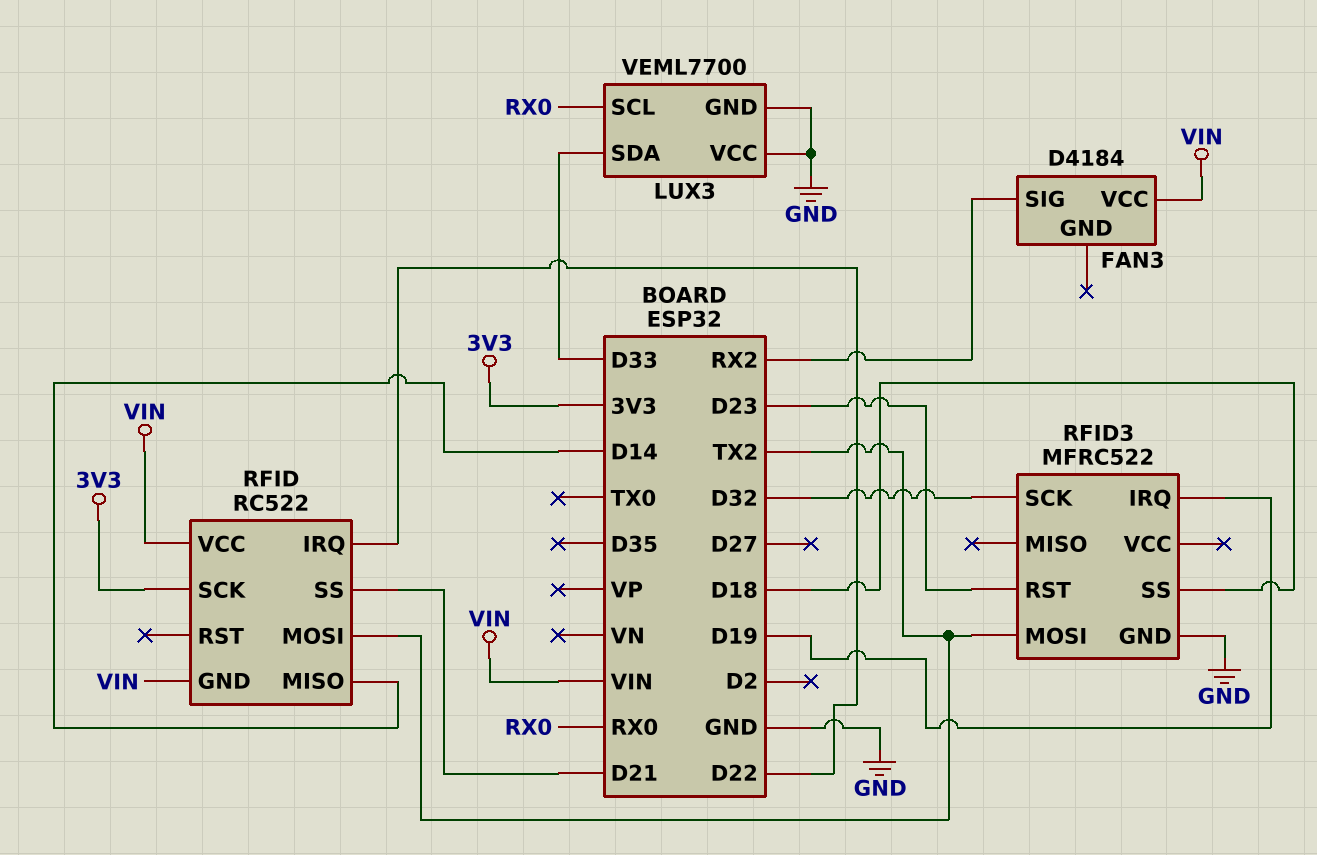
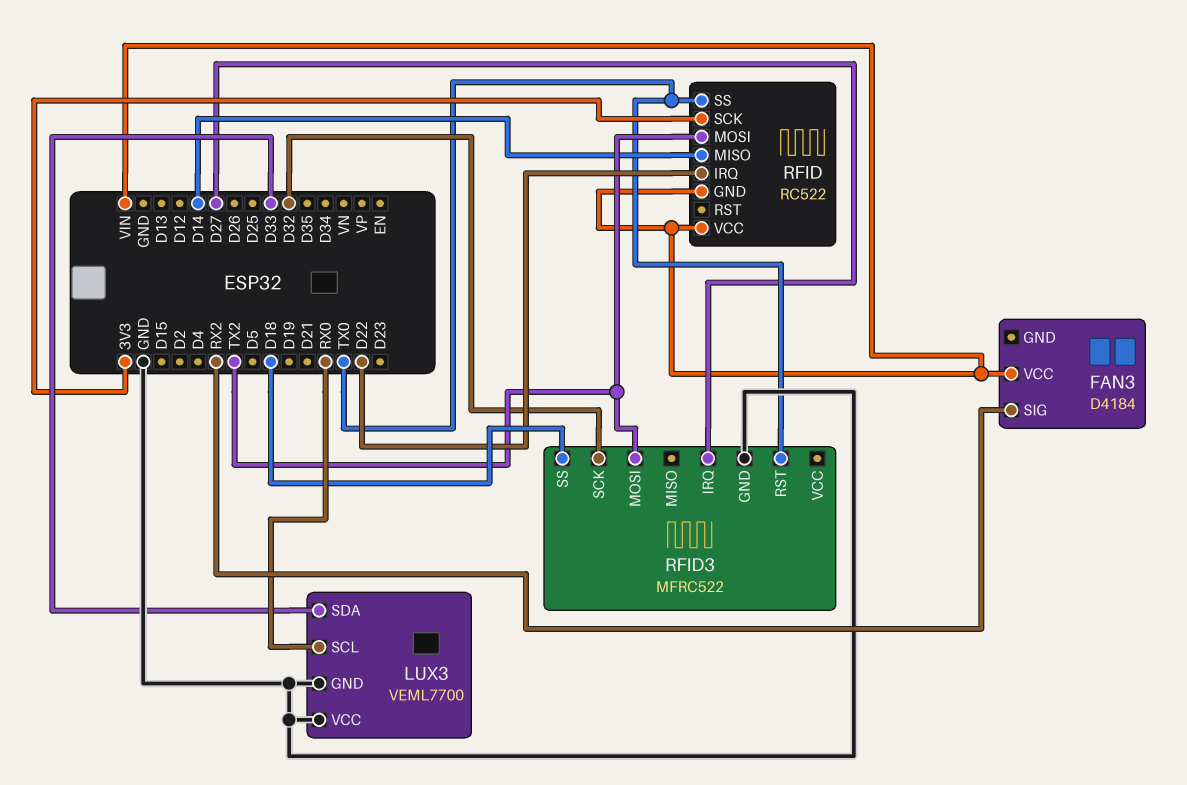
RFID pin SS: D21 -> TX0
RFID3 pin IRQ: D19 -> D27
RFID3 pin RST: D23 -> TX0

